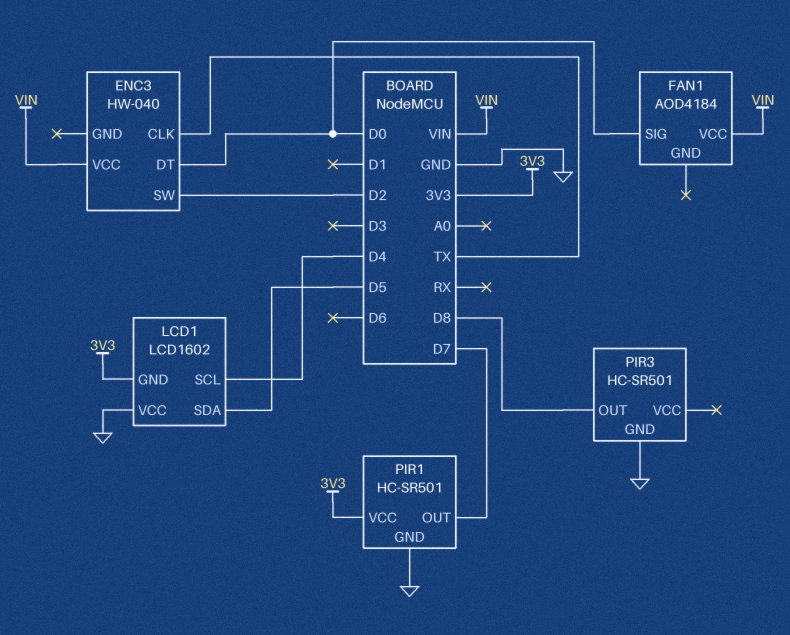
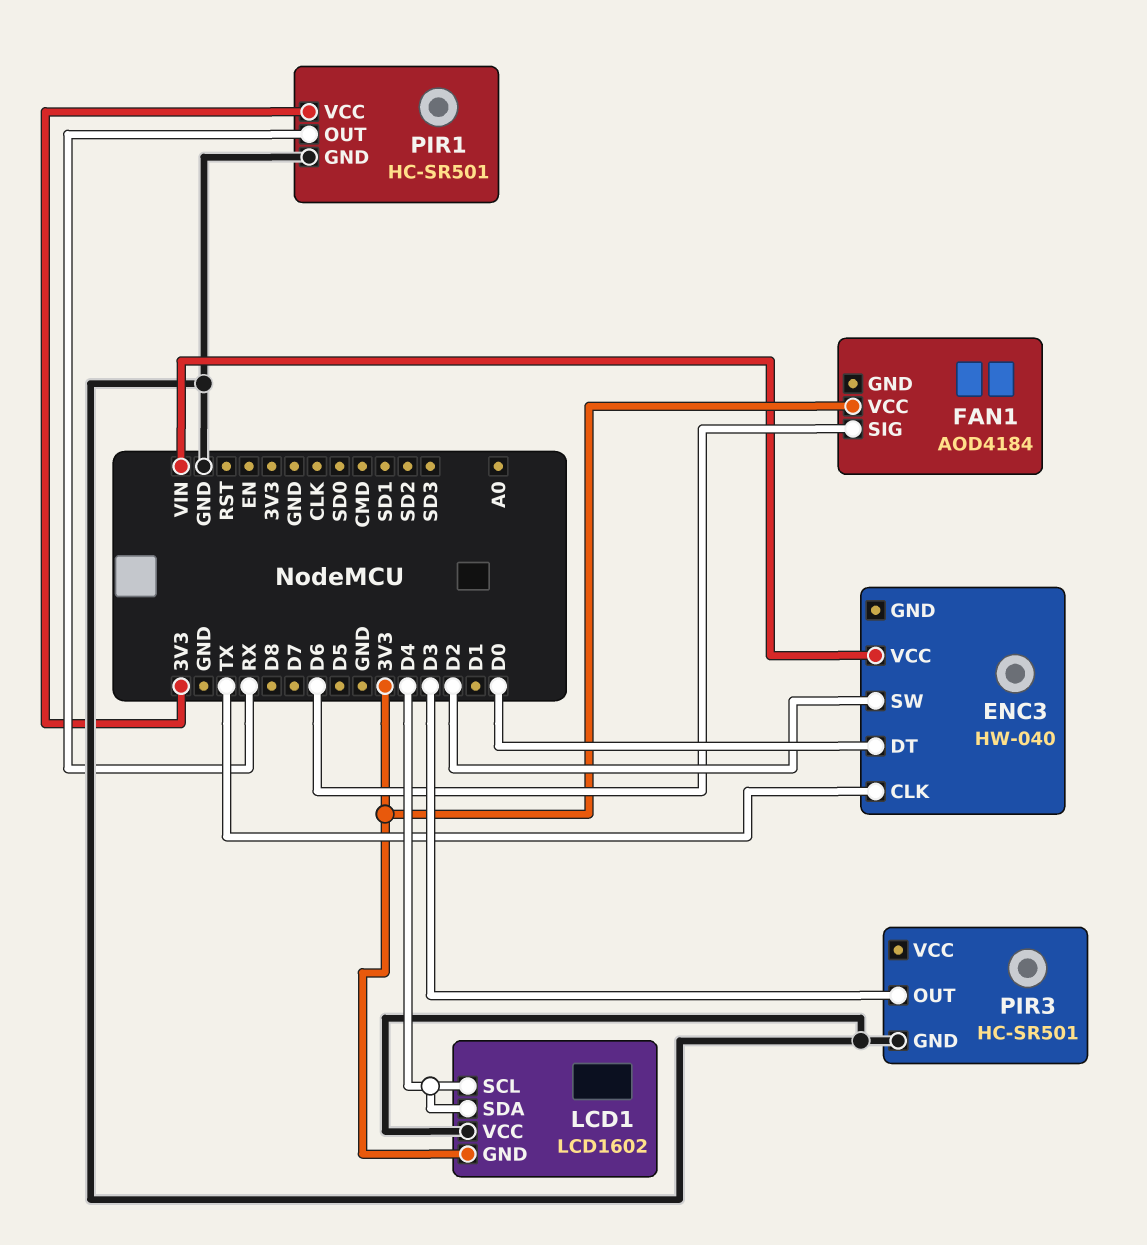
FAN1 pin SIG: D0 -> D6
FAN1 pin VCC: VIN -> 3V3
LCD1 pin SDA: D5 -> D4
PIR1 pin OUT: D7 -> RX
PIR3 pin OUT: D8 -> D3

